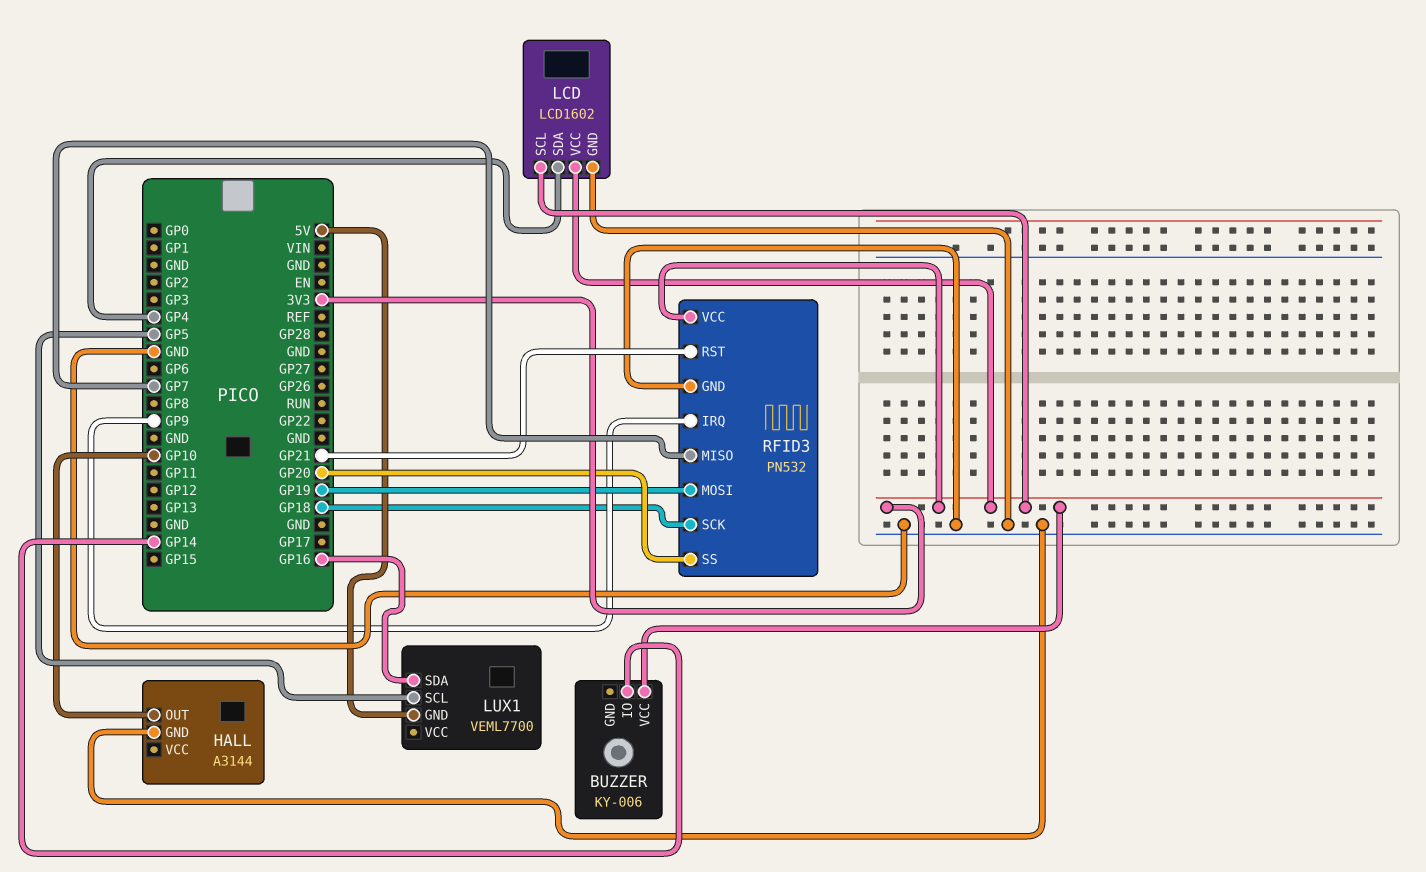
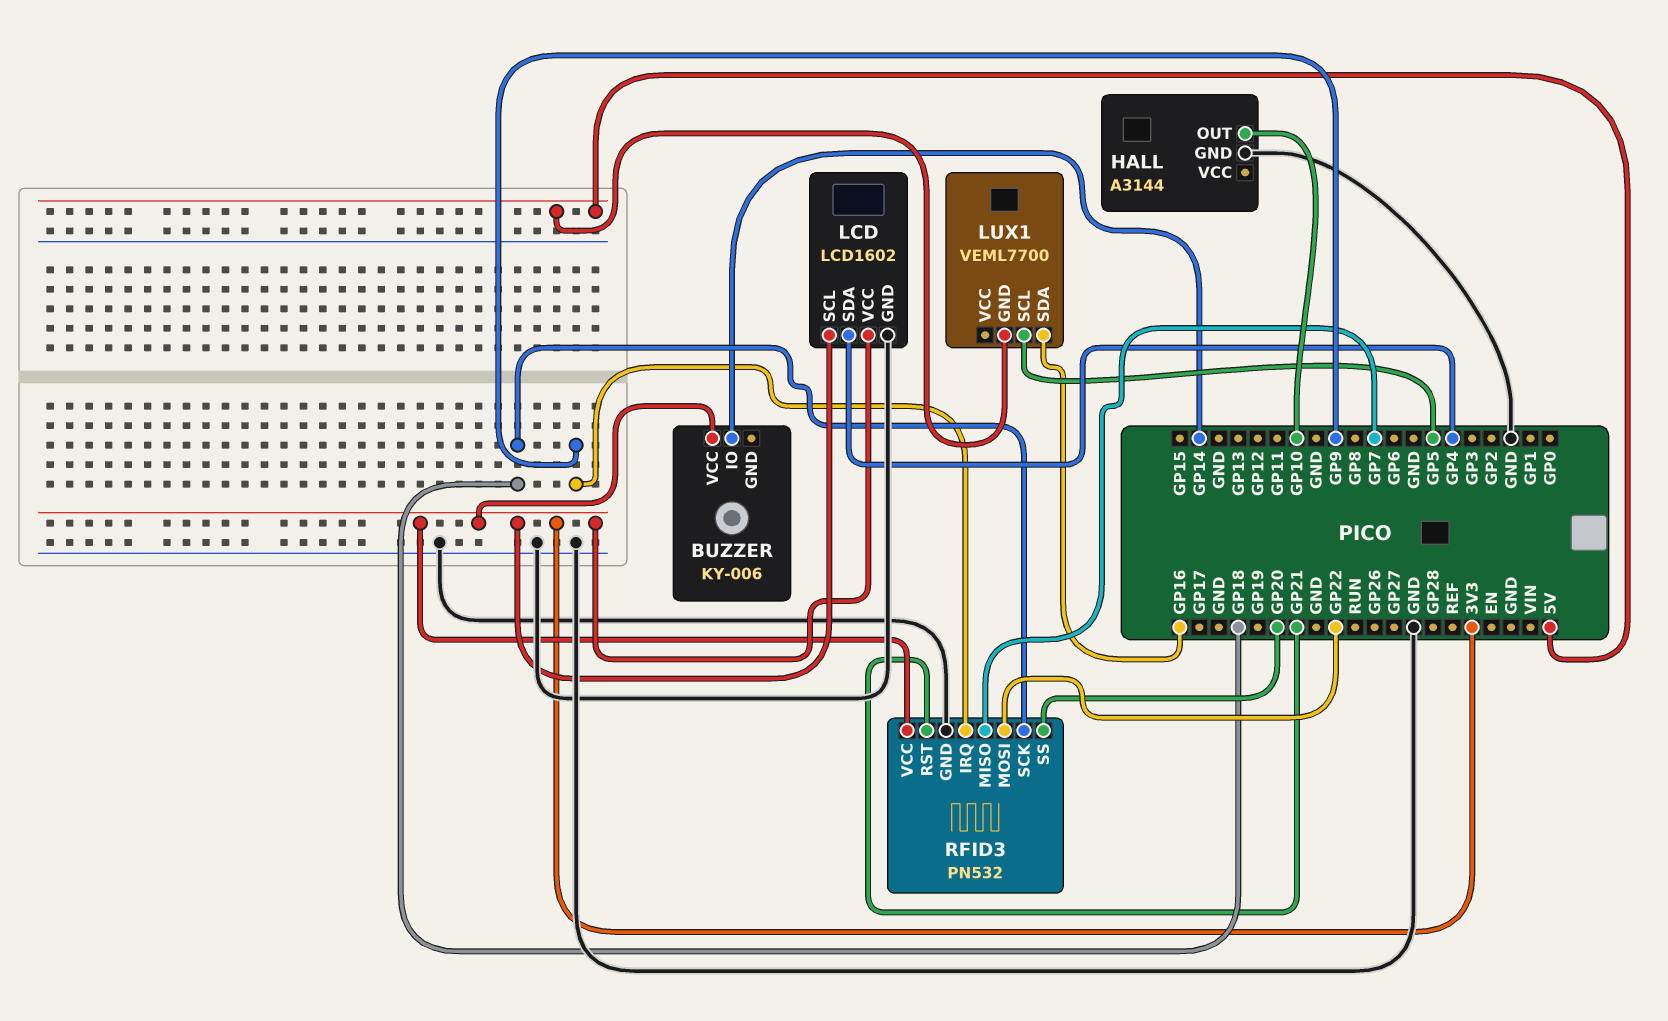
RFID3 pin MOSI: GP19 -> GP22

